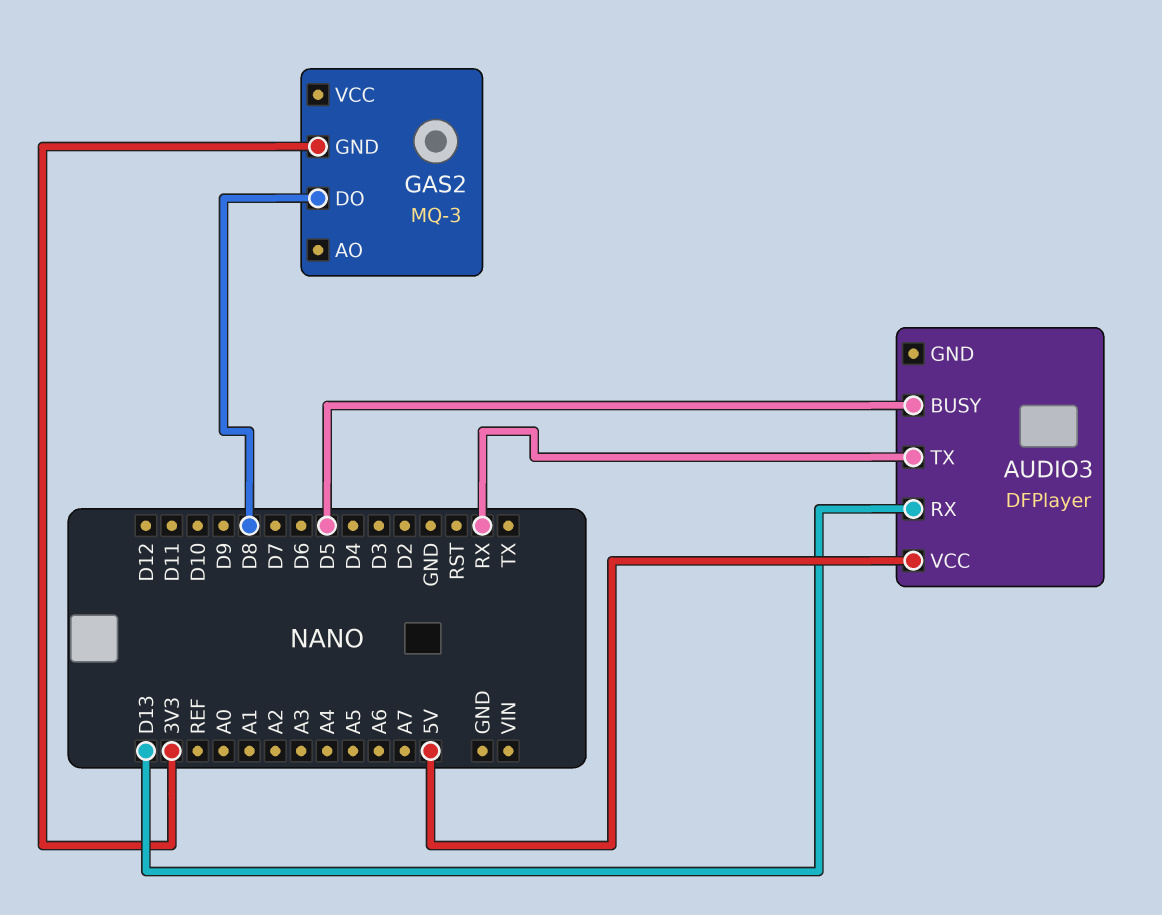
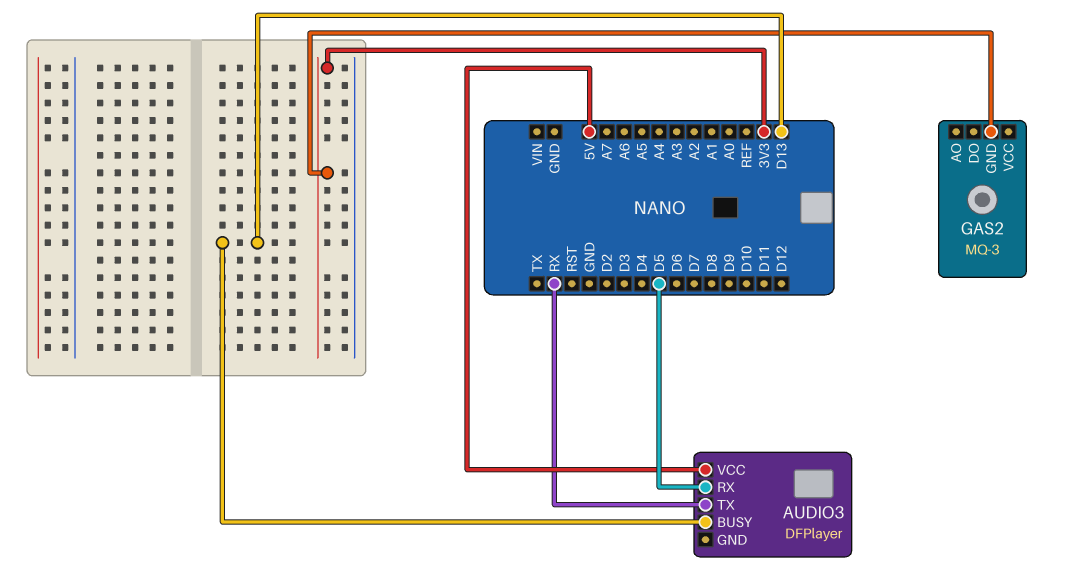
AUDIO3 pin BUSY: D5 -> D13
AUDIO3 pin RX: D13 -> D5
GAS2 pin DO: D8 -> none

